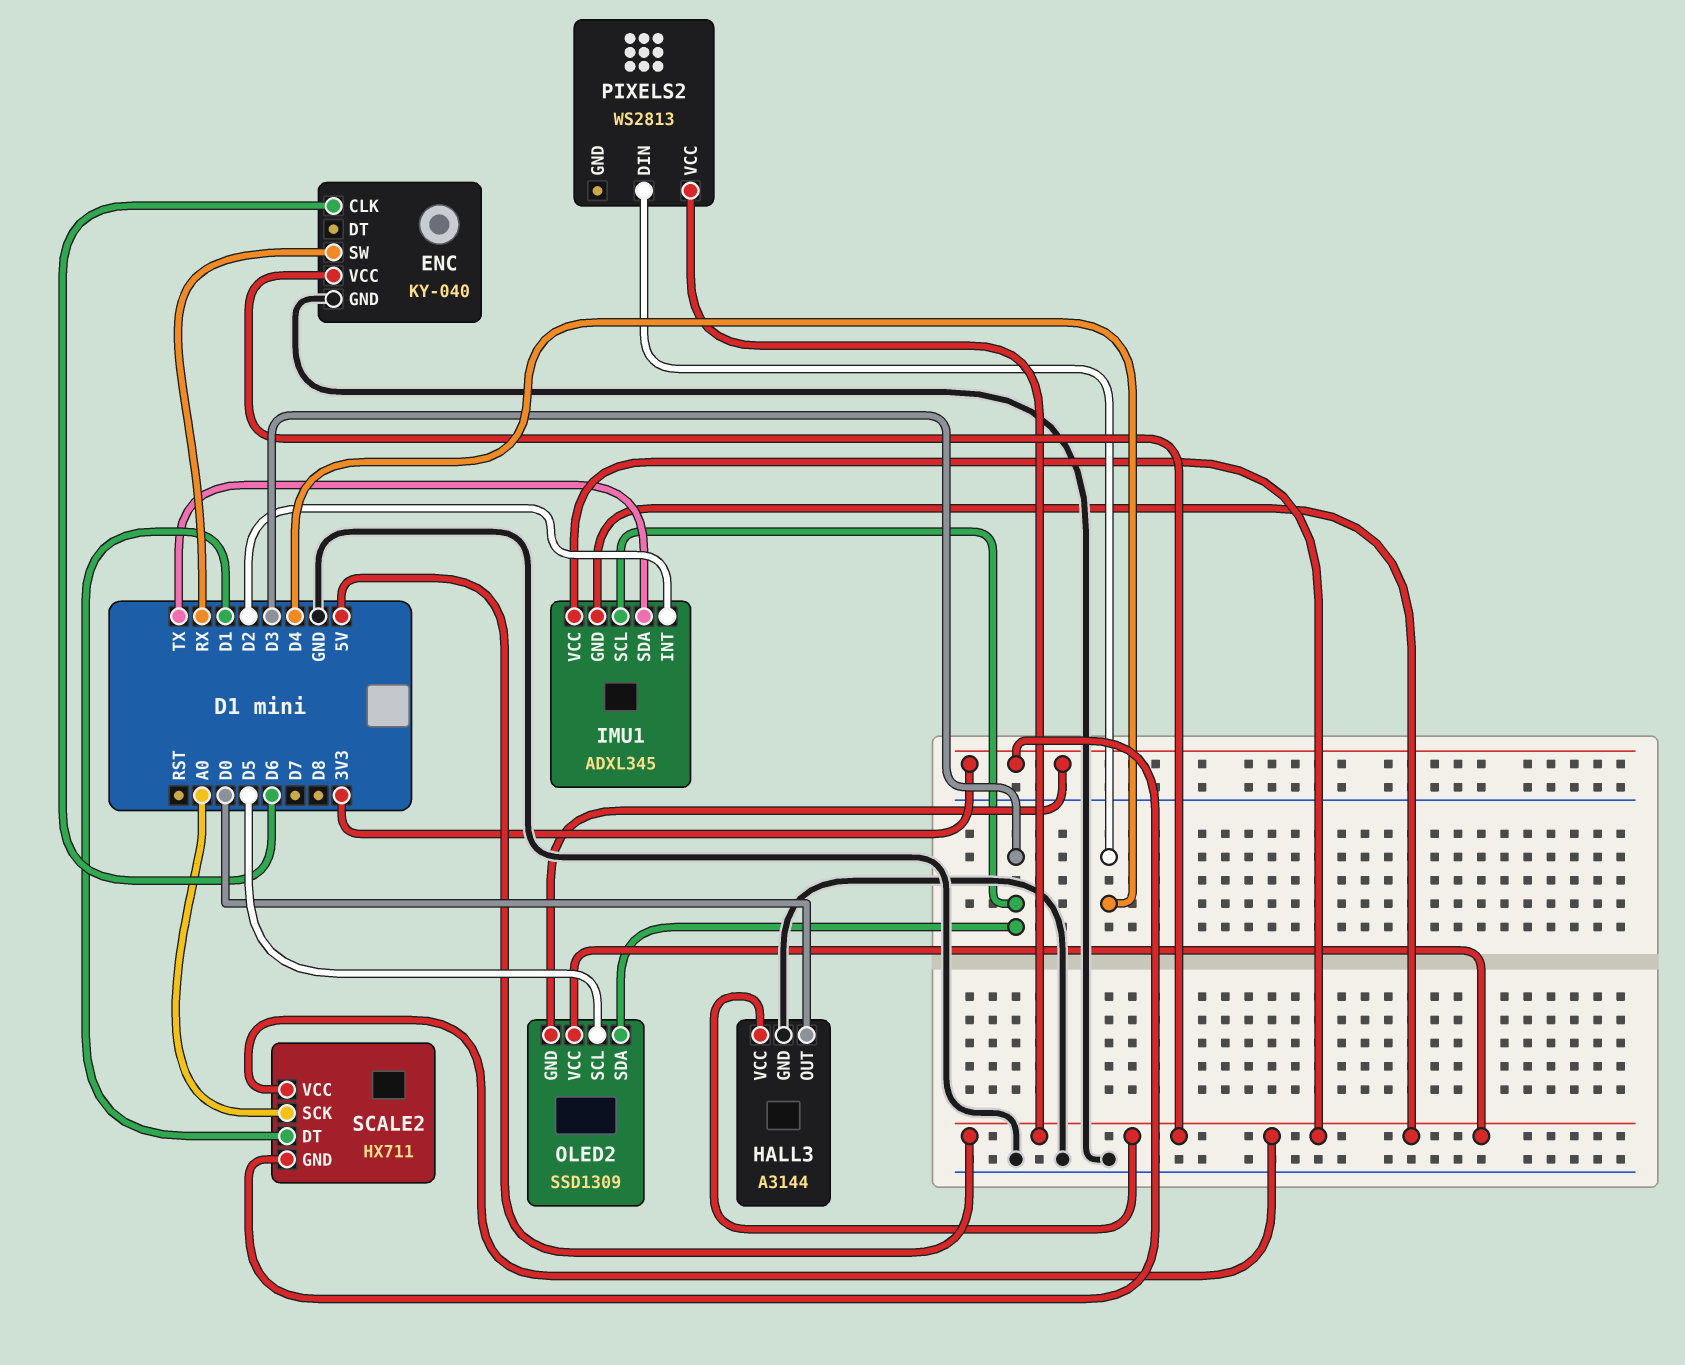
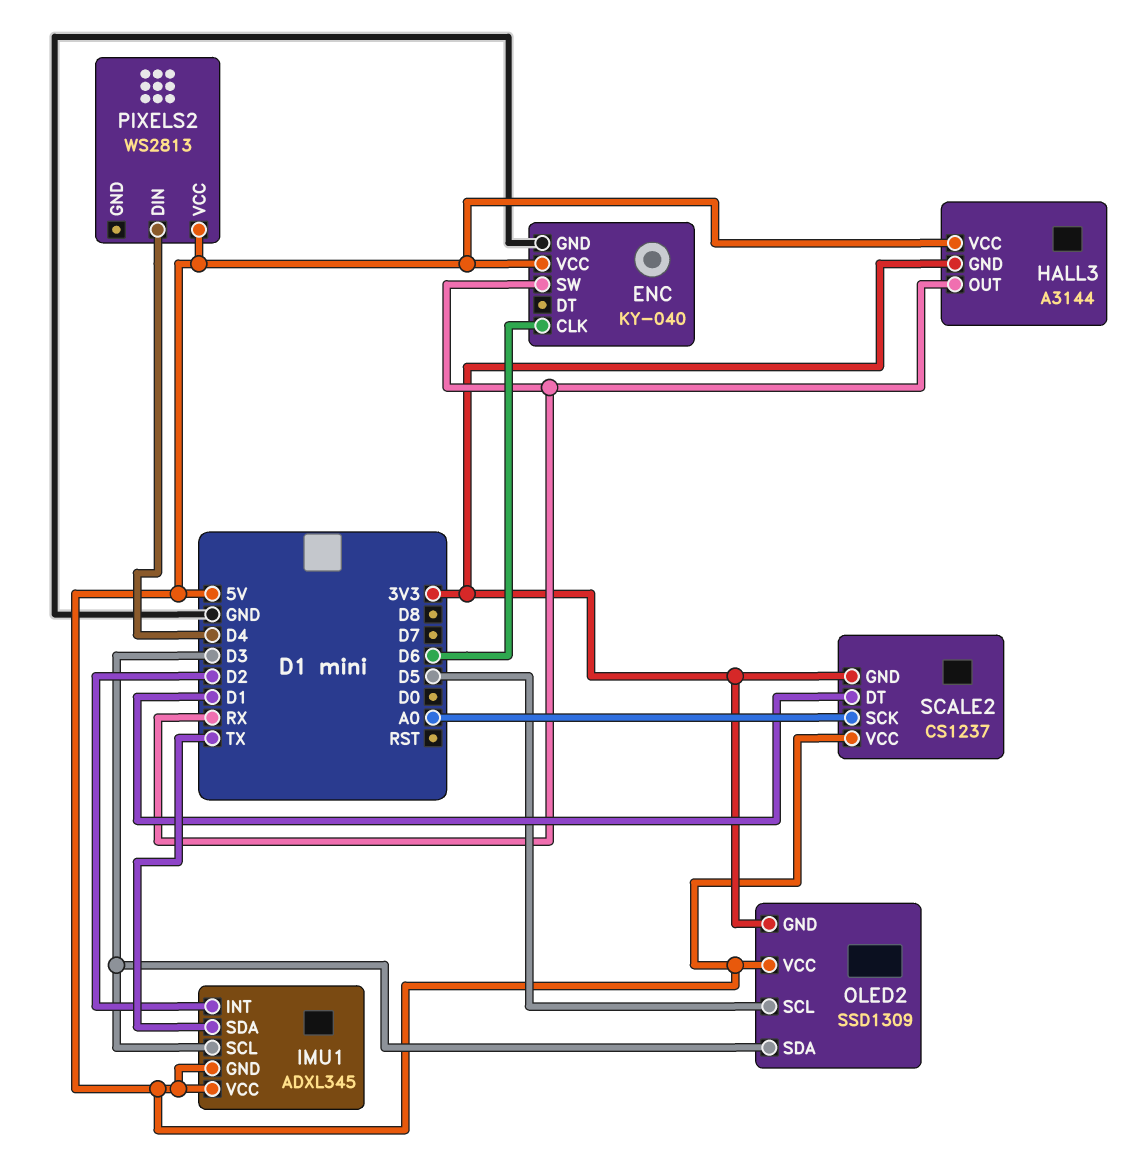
HALL3 pin GND: GND -> 3V3
HALL3 pin OUT: D0 -> RX
SCALE2: HX711 -> CS1237

